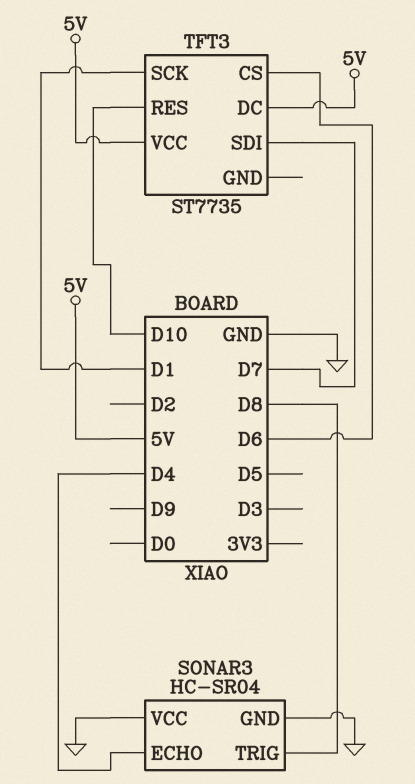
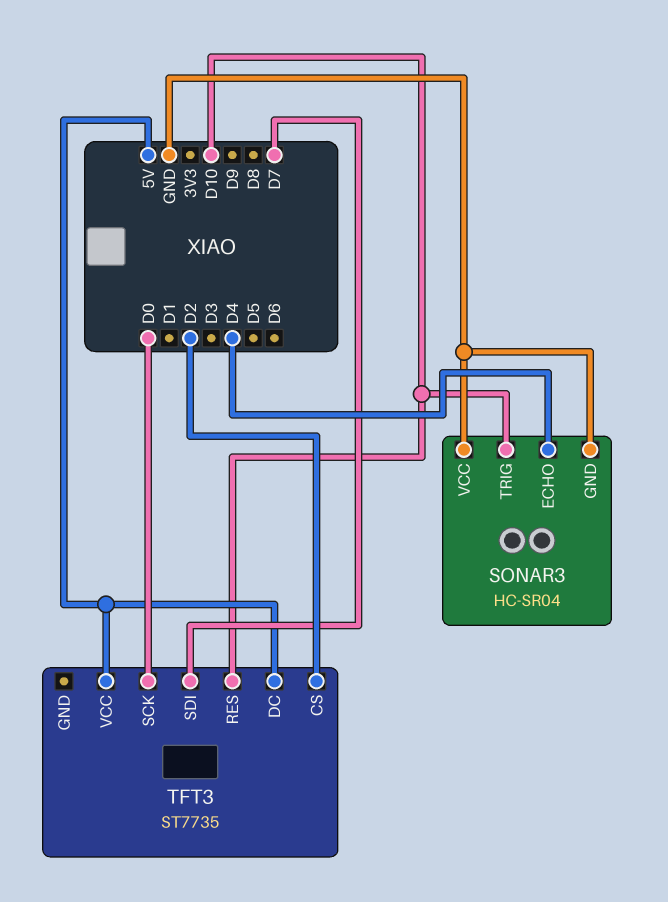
SONAR3 pin TRIG: D8 -> D10
TFT3 pin CS: D6 -> D2
TFT3 pin SCK: D1 -> D0

